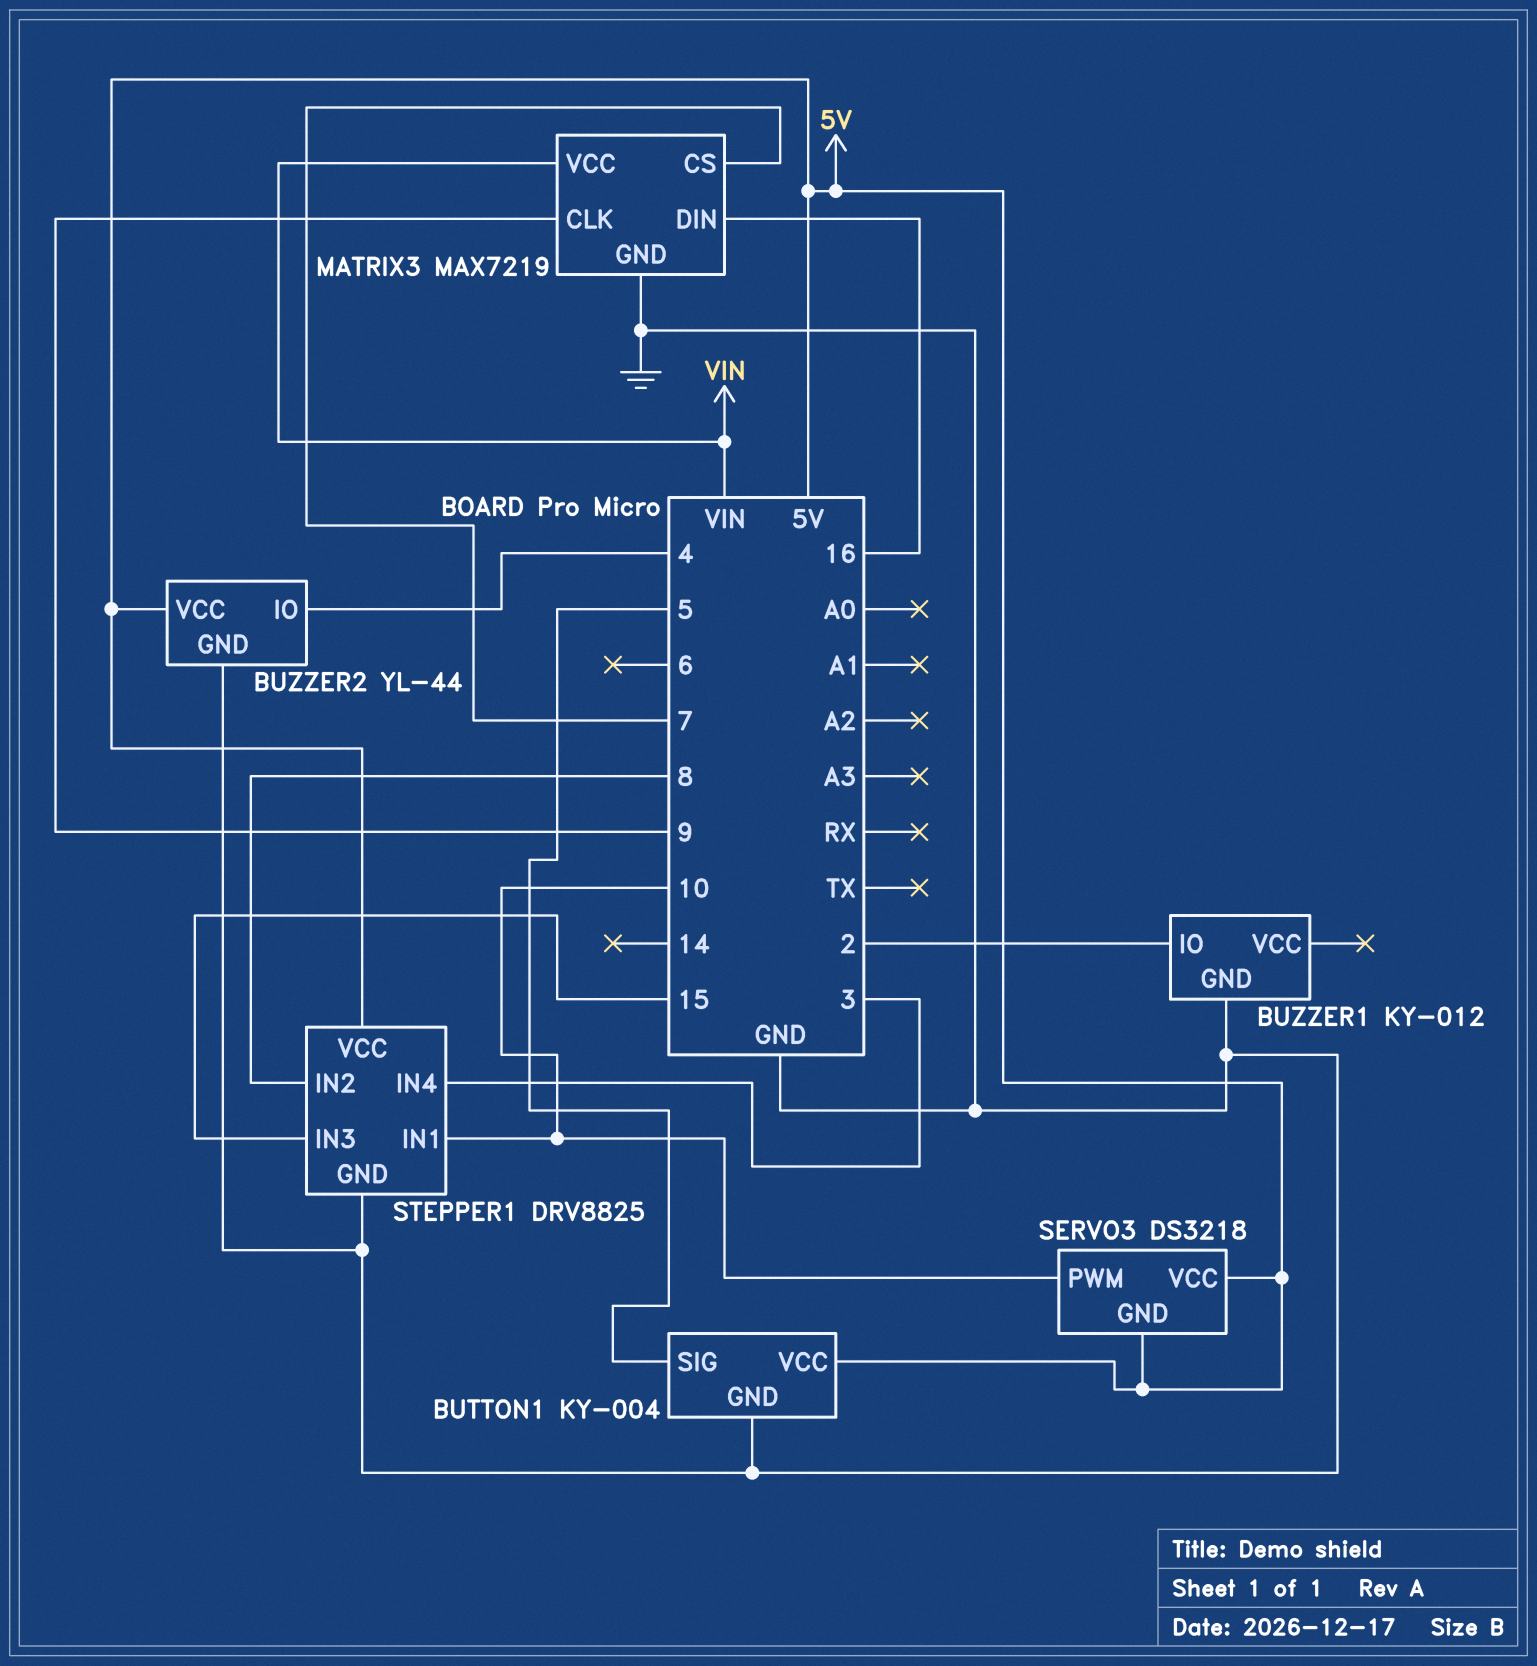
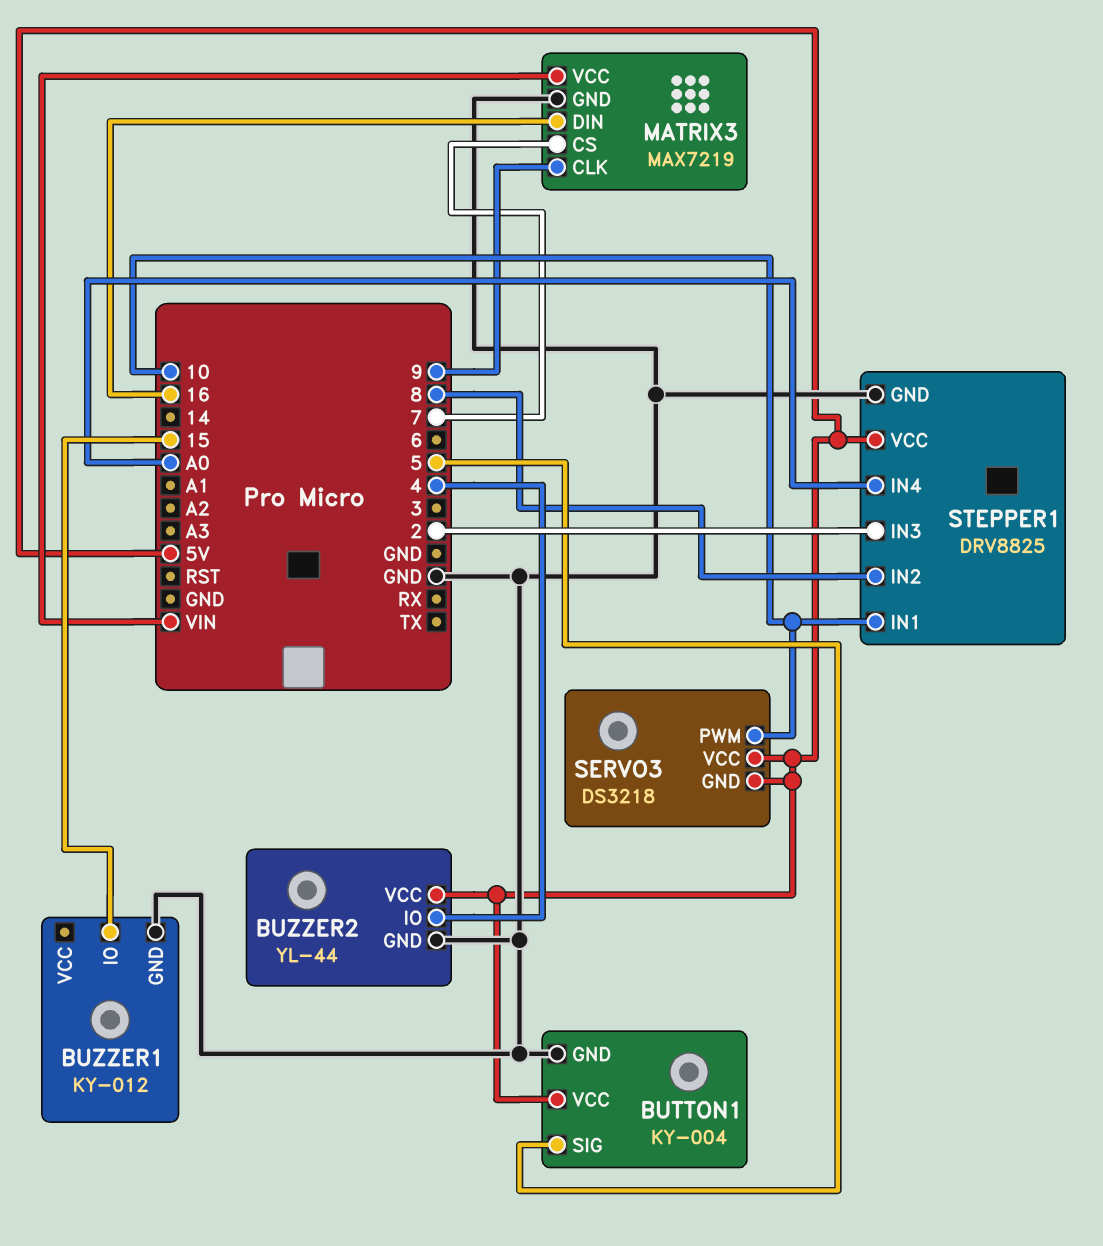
BUZZER1 pin IO: 2 -> 15
STEPPER1 pin IN3: 15 -> 2
STEPPER1 pin IN4: 3 -> A0

